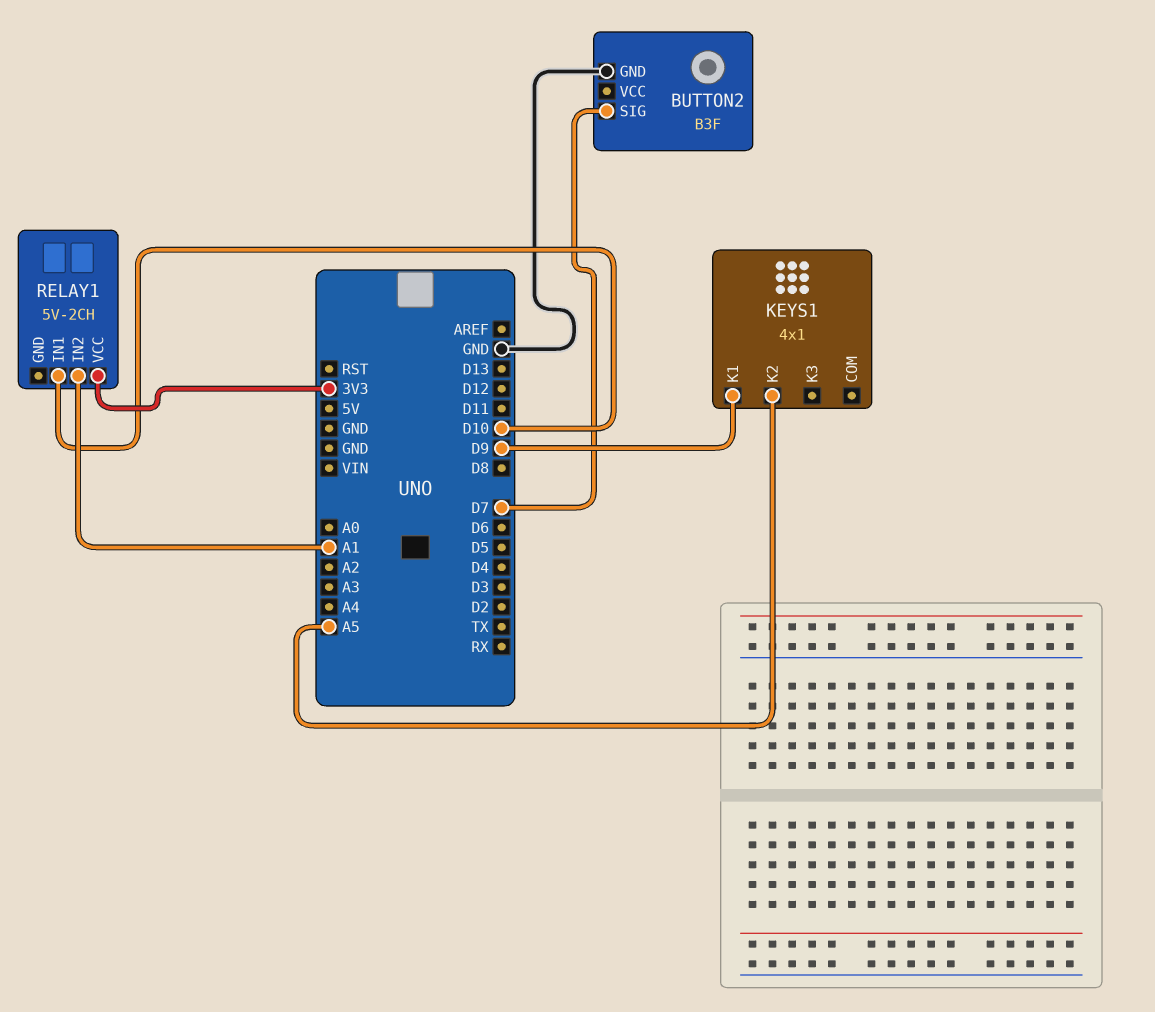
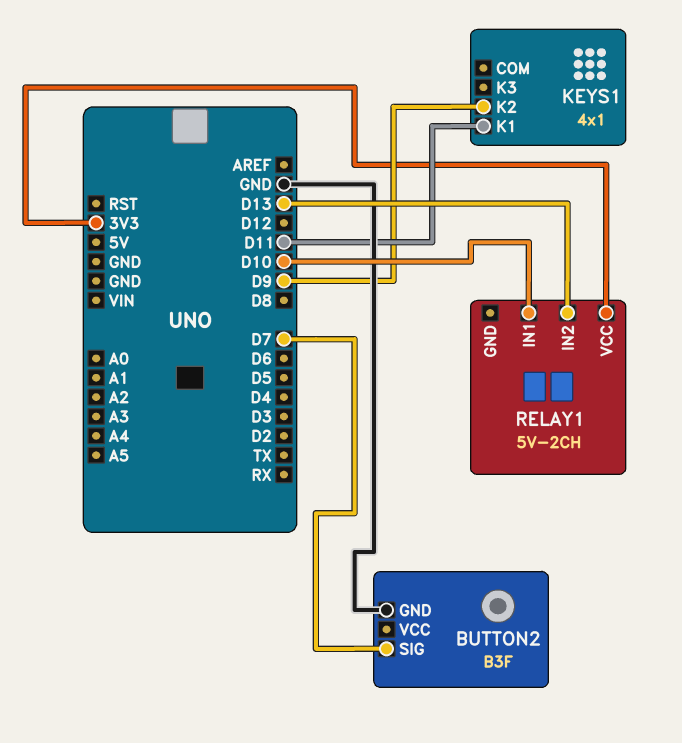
KEYS1 pin K1: D9 -> D11
KEYS1 pin K2: A5 -> D9
RELAY1 pin IN2: A1 -> D13

